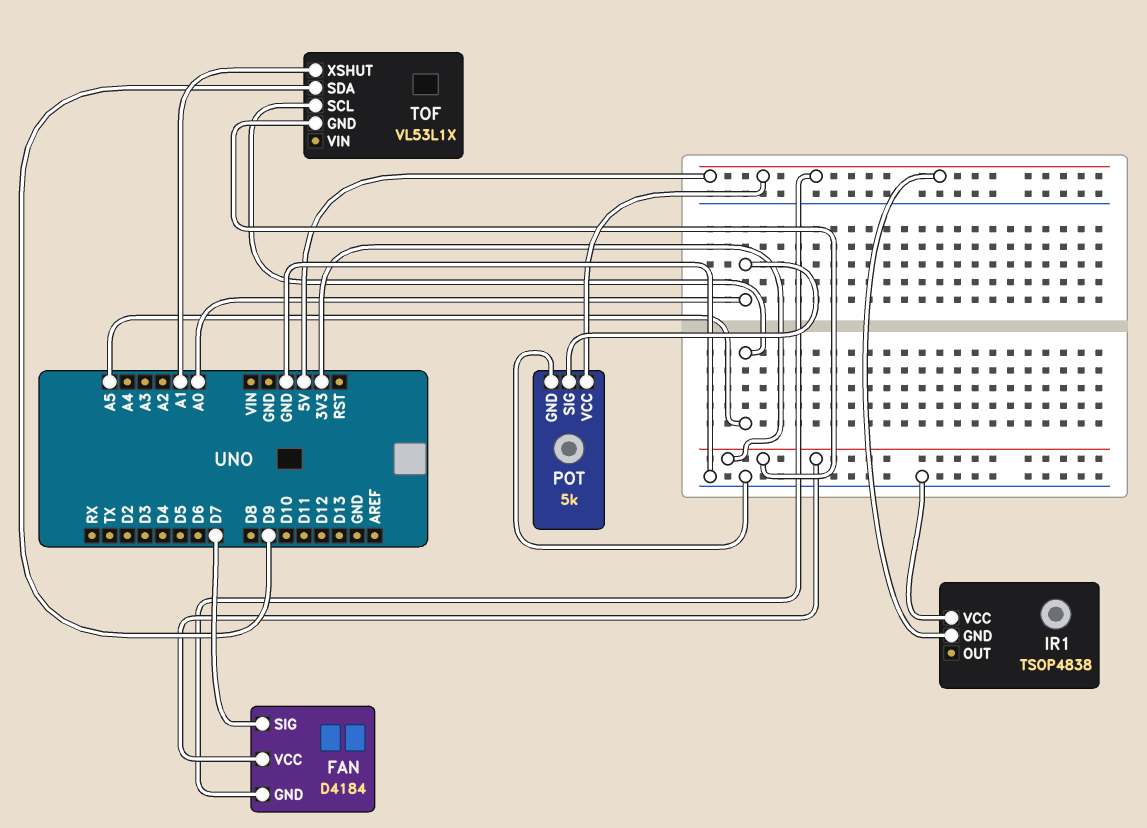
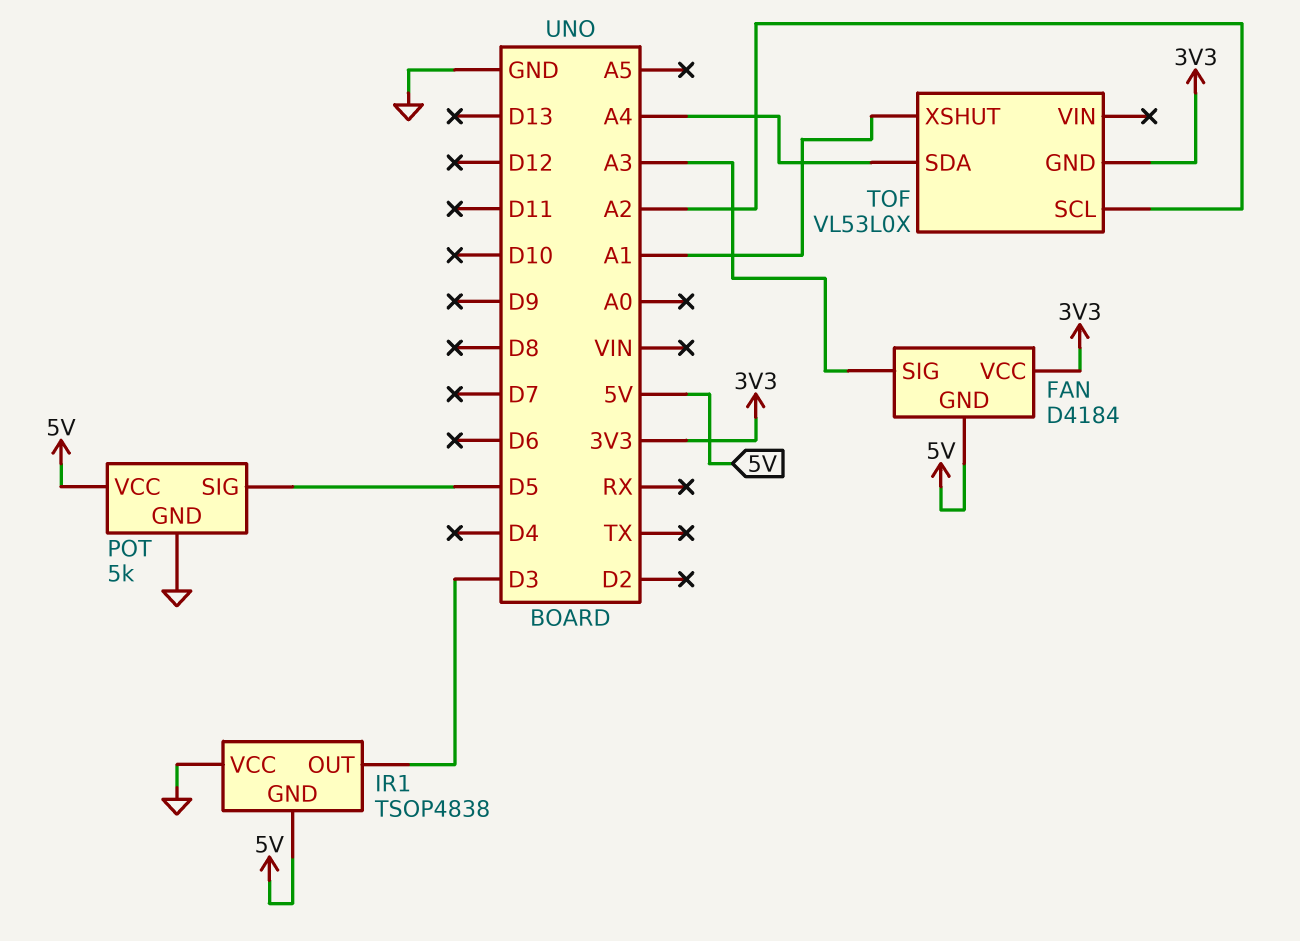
FAN pin SIG: D7 -> A3
IR1 pin OUT: none -> D3
POT pin SIG: A0 -> D5
TOF: VL53L1X -> VL53L0X
TOF pin SCL: A5 -> A2
TOF pin SDA: D9 -> A4

